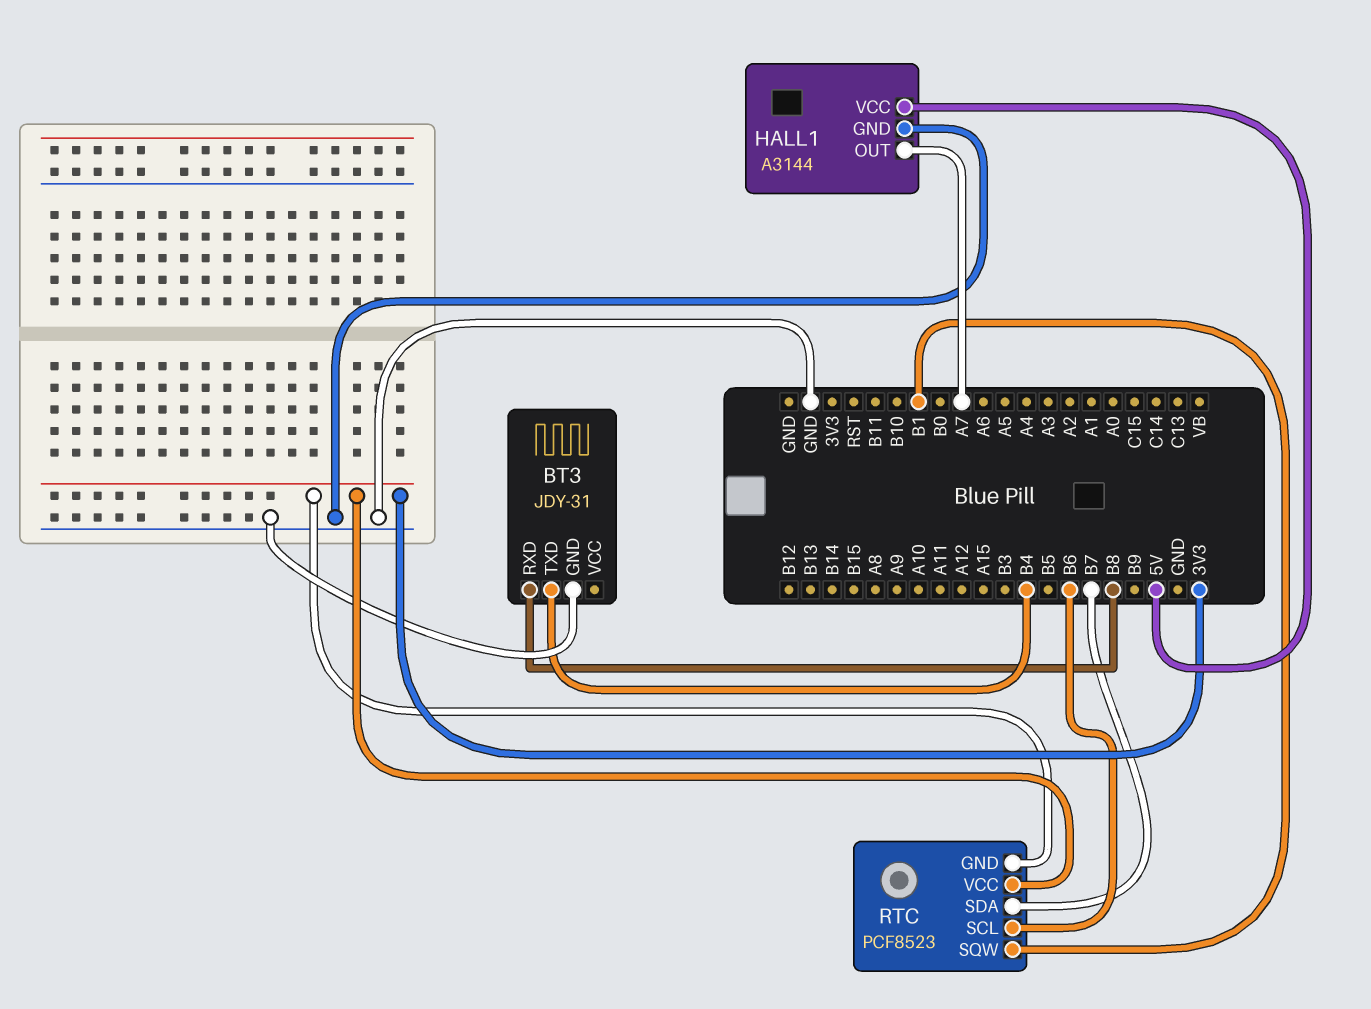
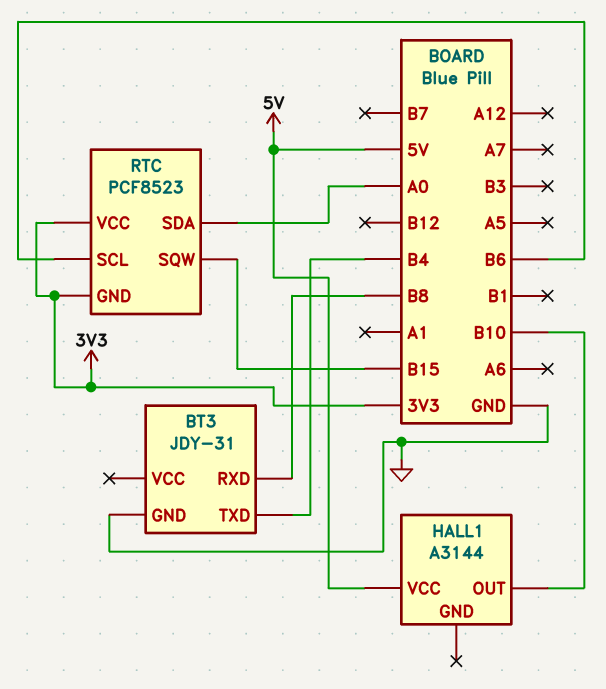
HALL1 pin GND: GND -> none
HALL1 pin OUT: A7 -> B10
RTC pin SDA: B7 -> A0
RTC pin SQW: B1 -> B15

